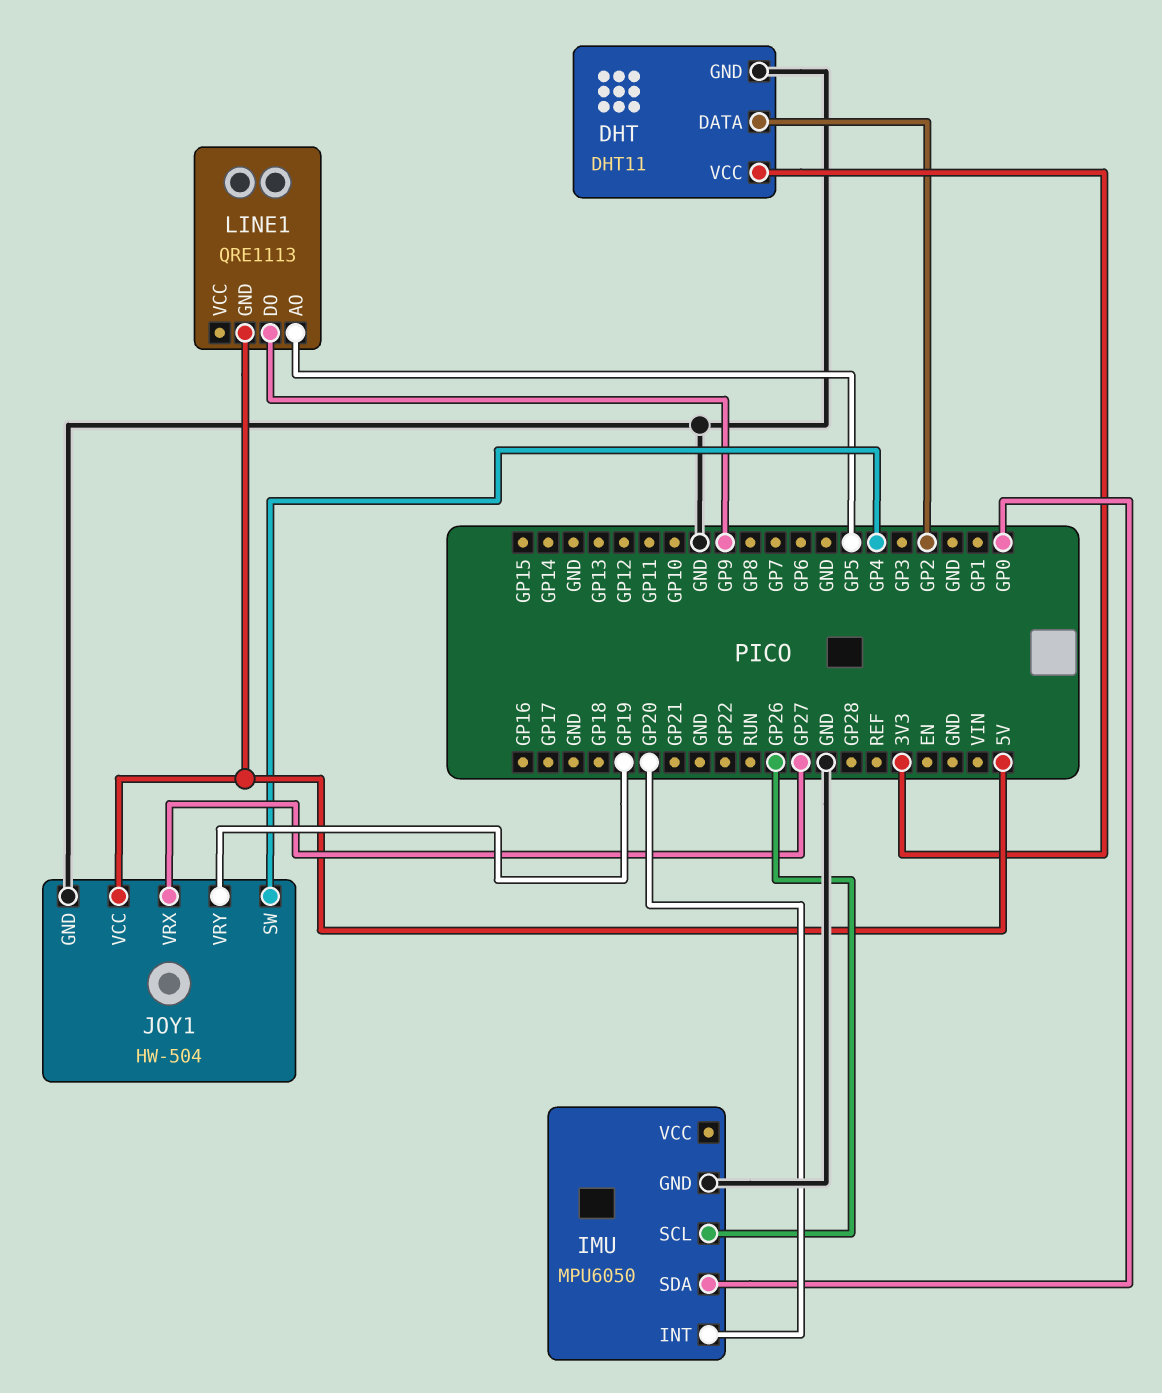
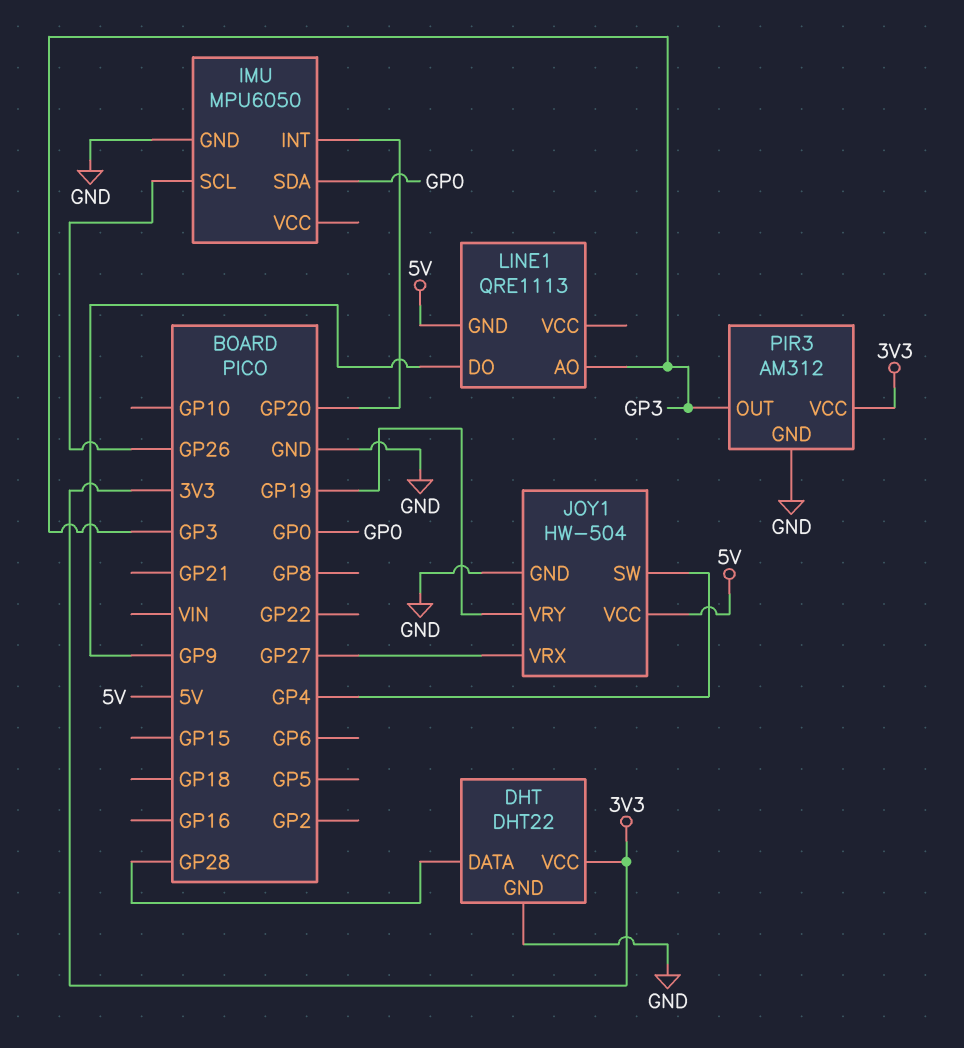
DHT: DHT11 -> DHT22
DHT pin DATA: GP2 -> GP28
LINE1 pin AO: GP5 -> GP3
PIR3: none -> AM312
PIR3 pin GND: none -> GND
PIR3 pin OUT: none -> GP3
PIR3 pin VCC: none -> 3V3

